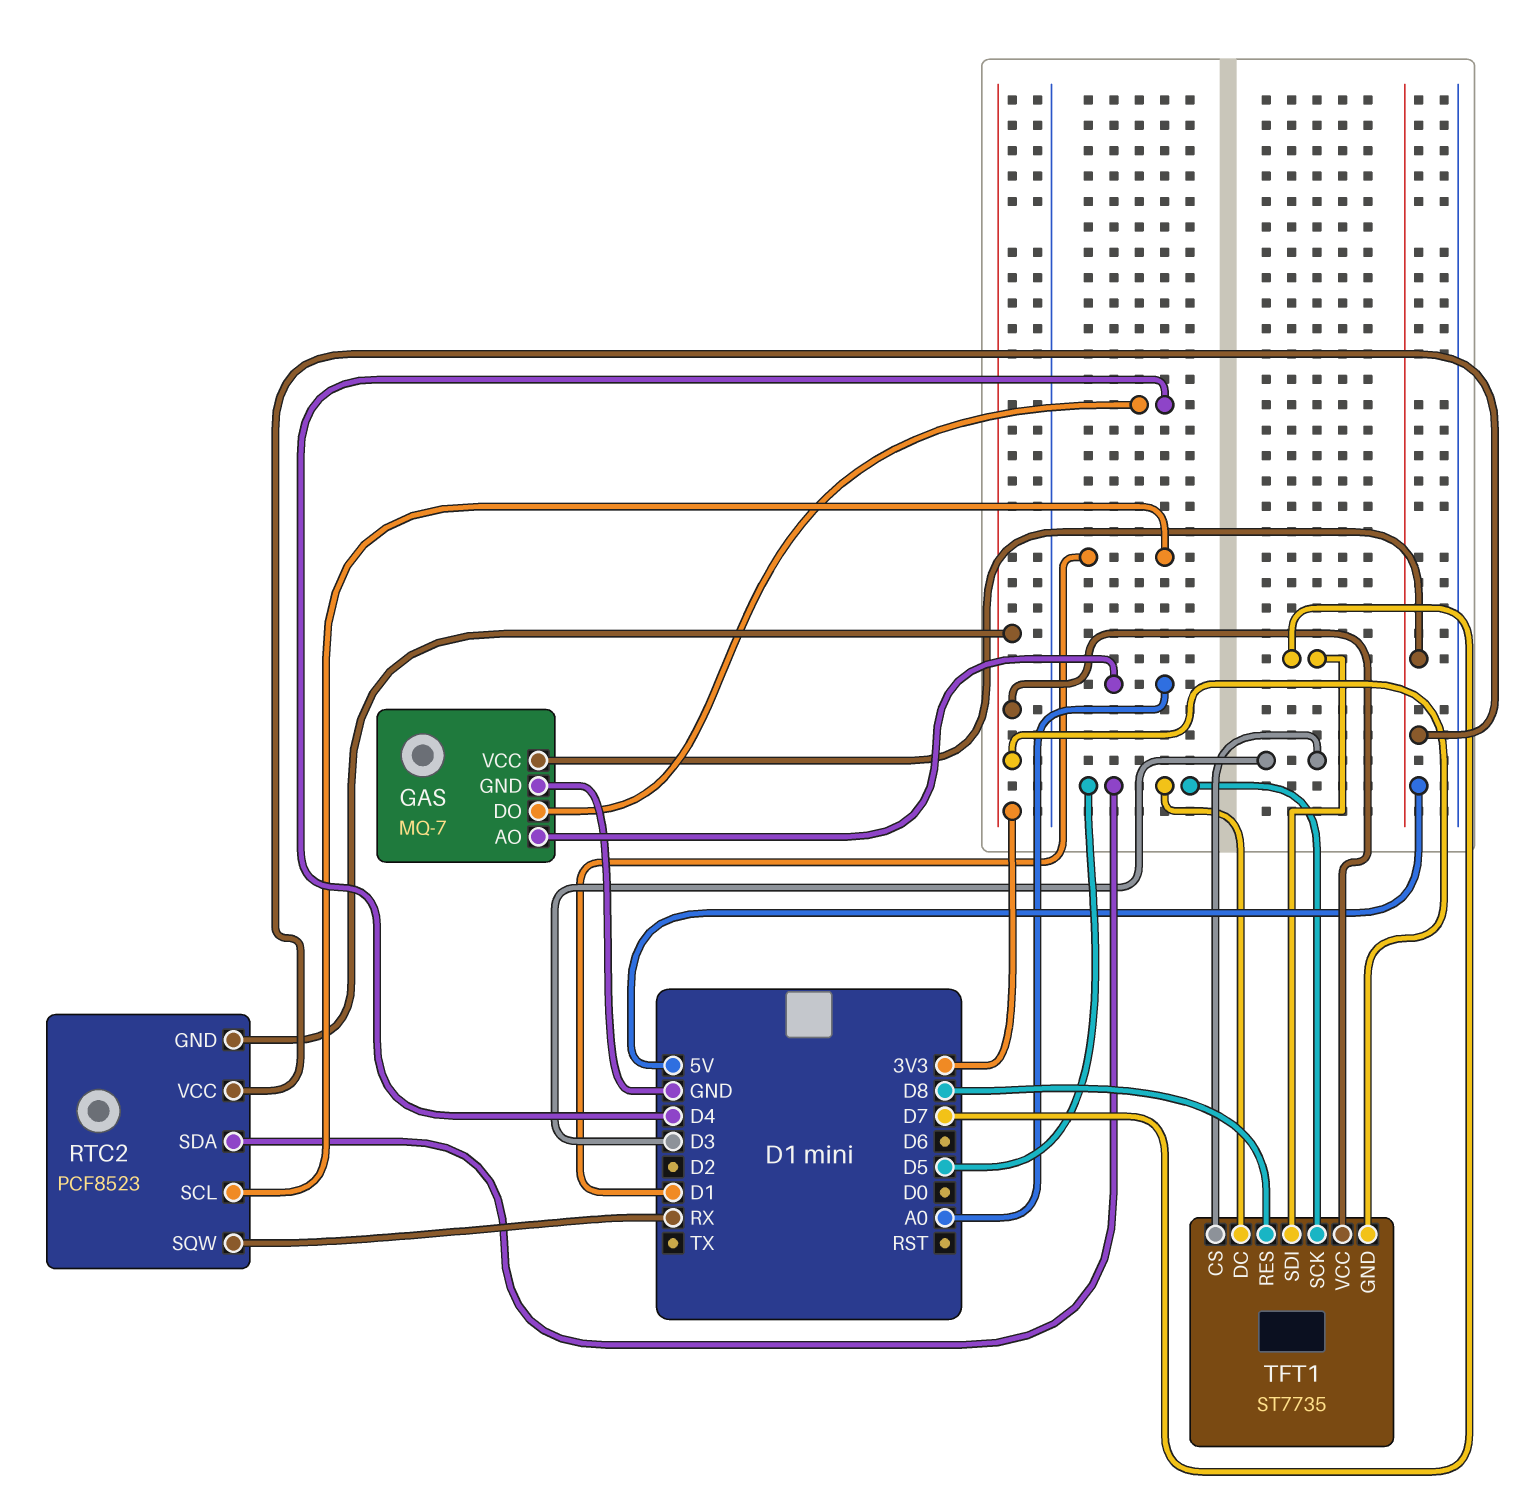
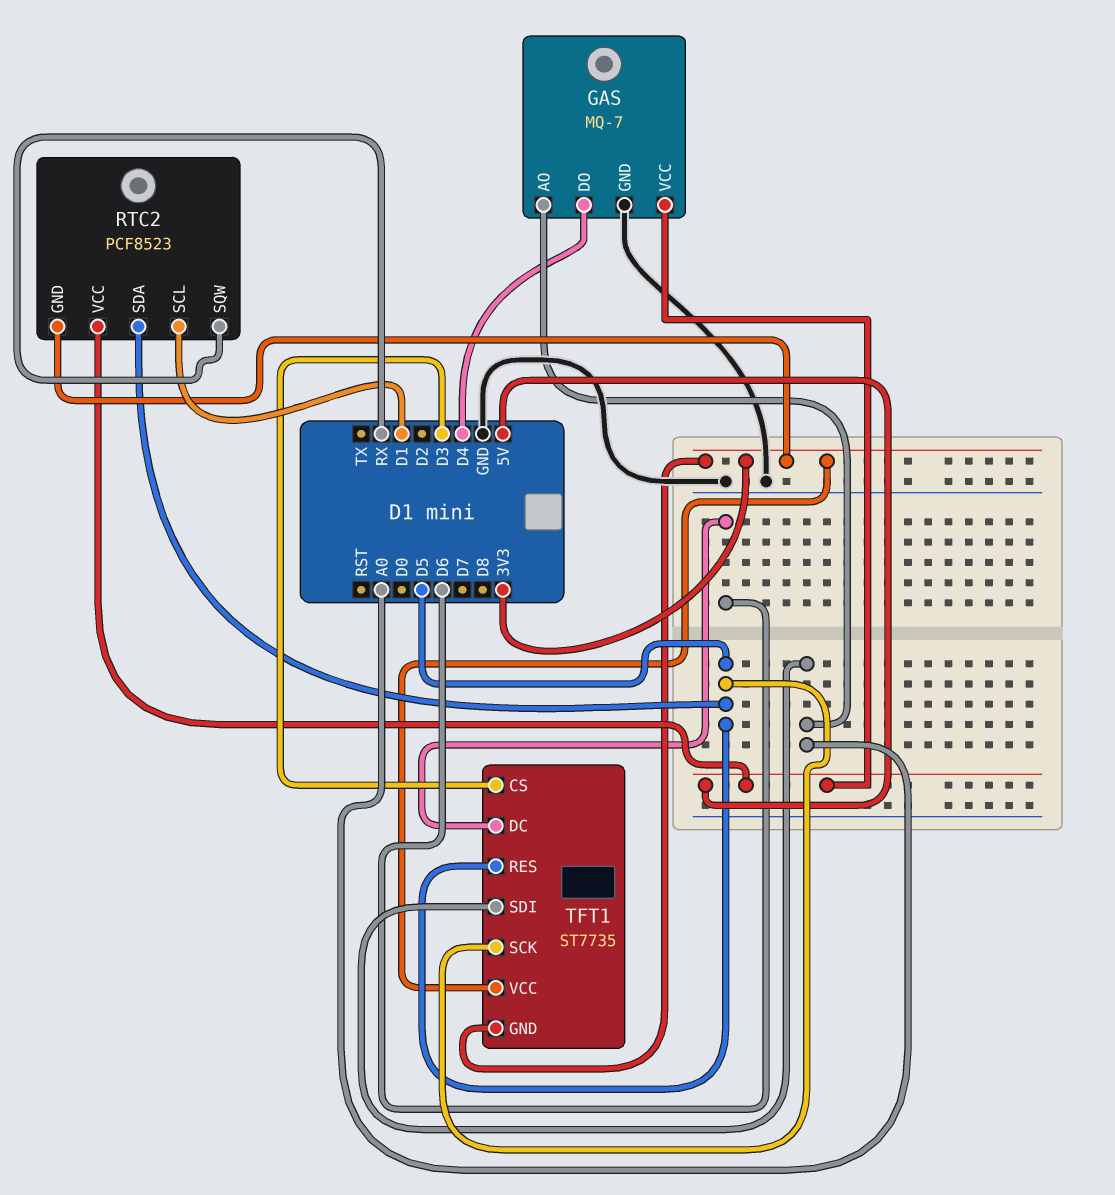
TFT1 pin DC: D5 -> D6
TFT1 pin RES: D8 -> D5
TFT1 pin SDI: D7 -> A0

